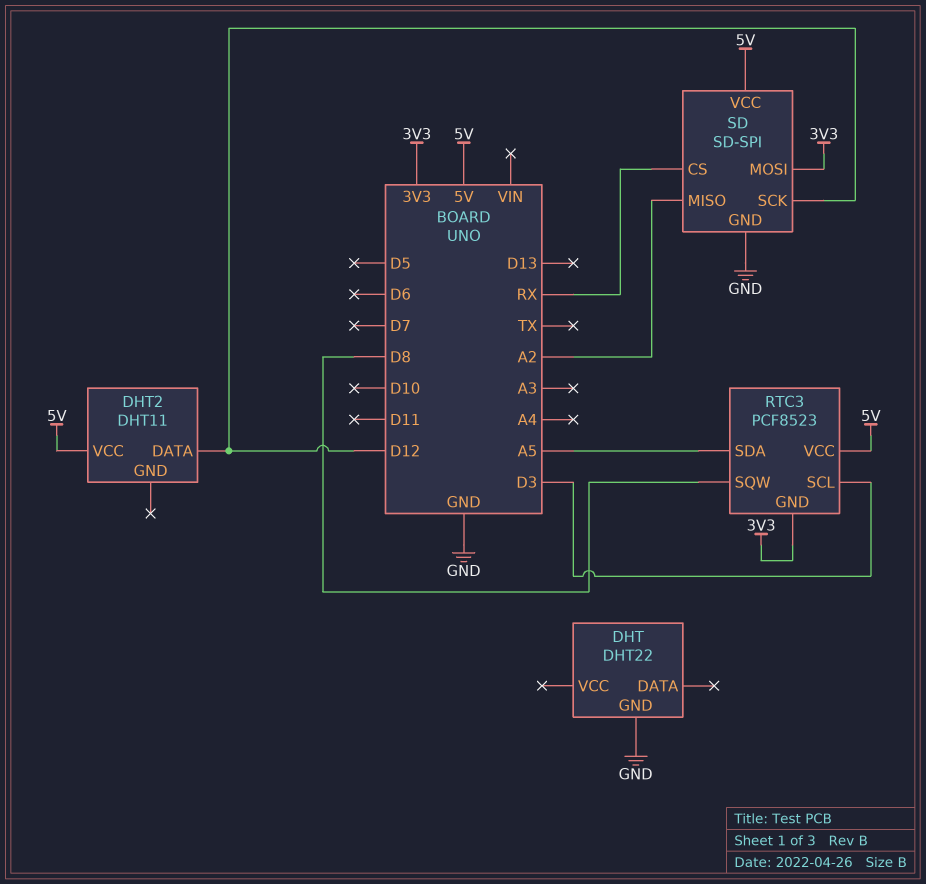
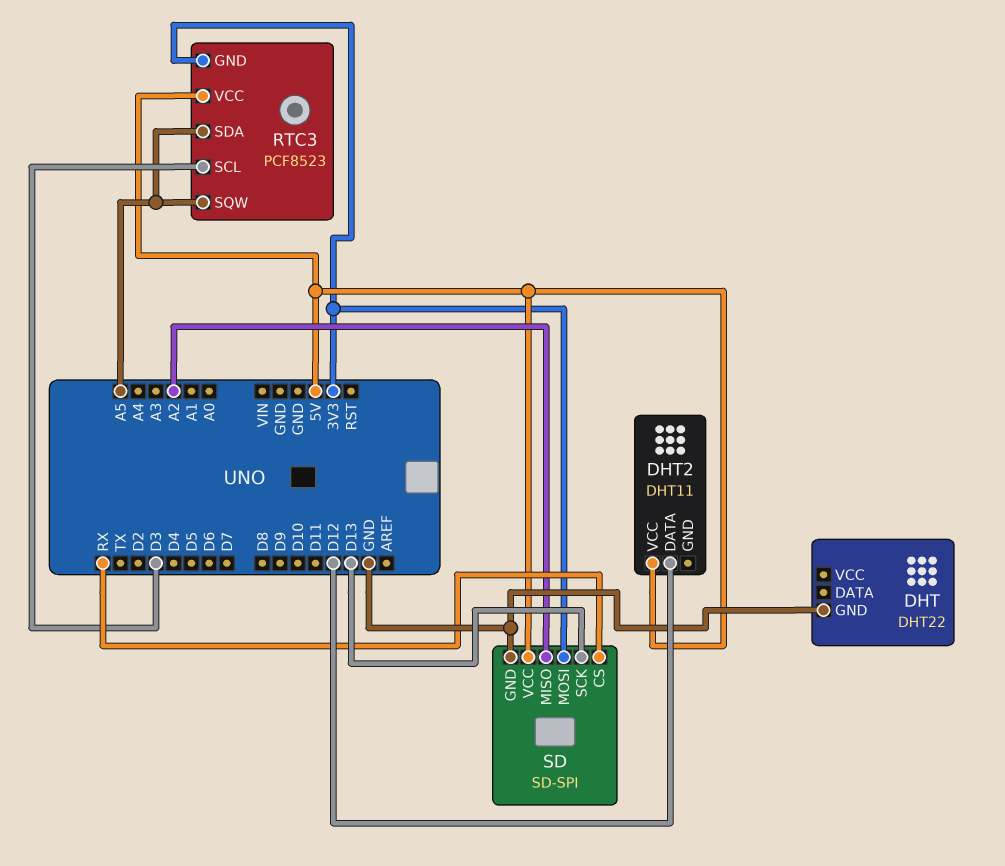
RTC3 pin SQW: D8 -> A5
SD pin SCK: D12 -> D13

